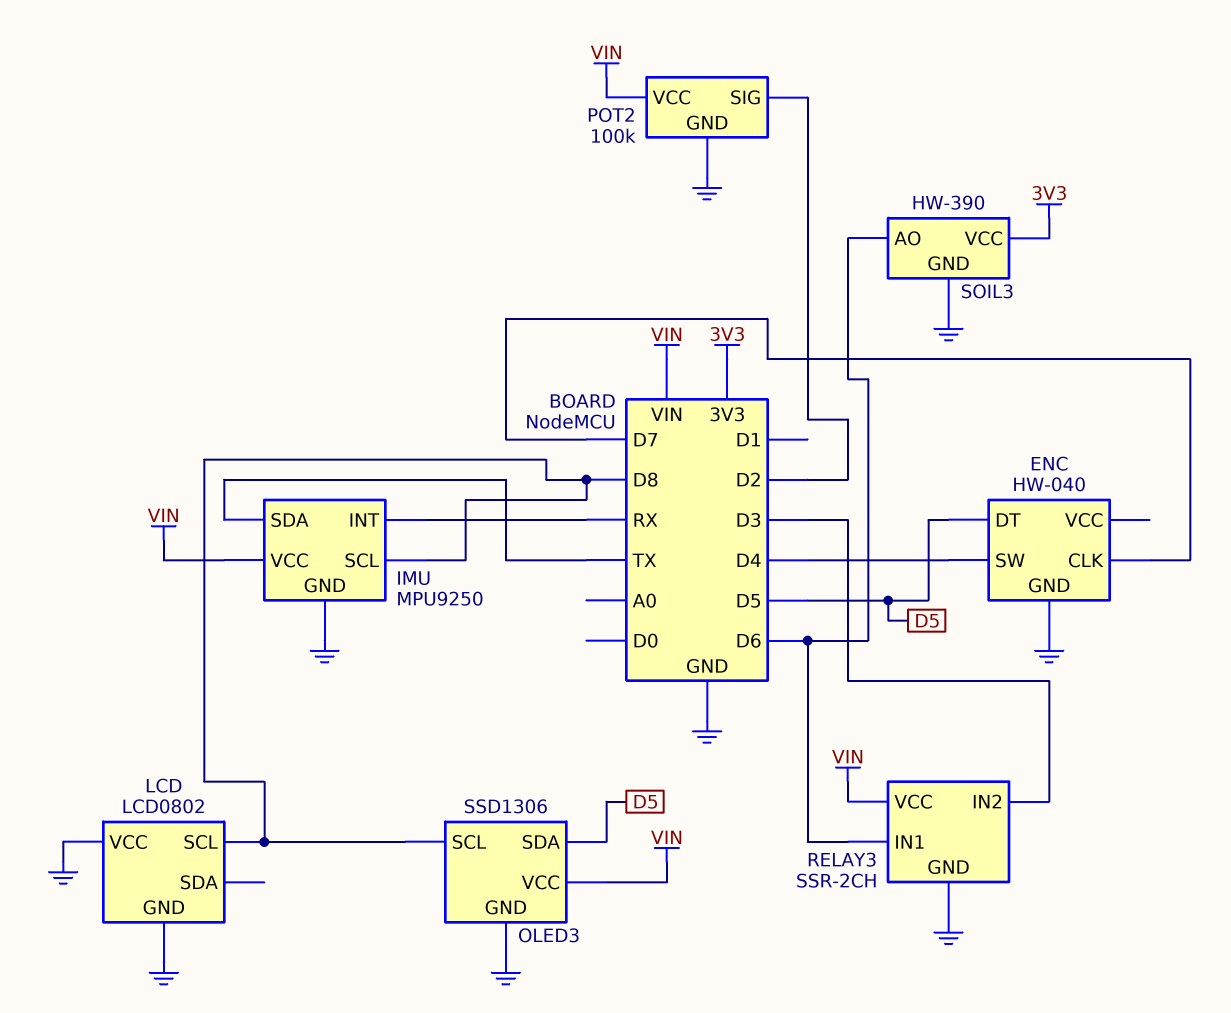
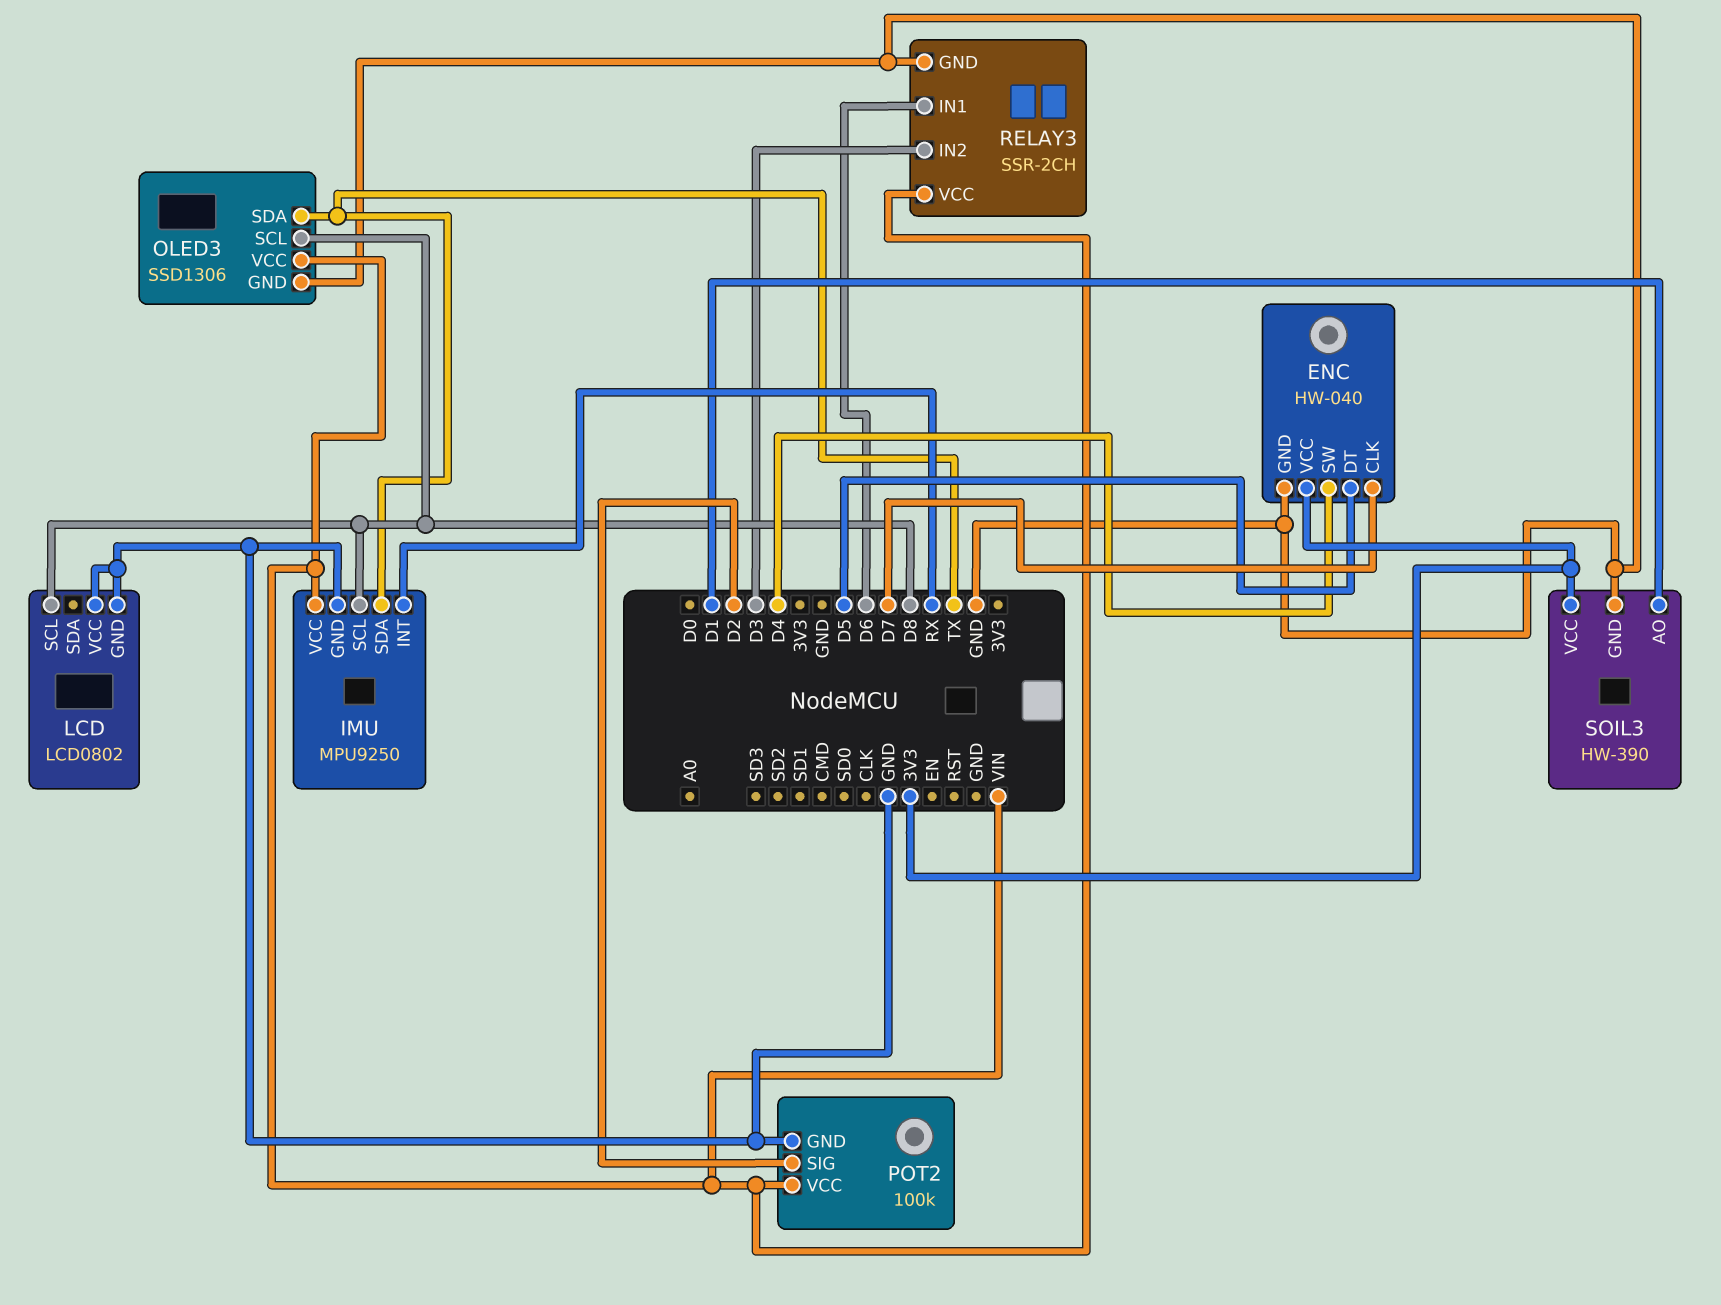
ENC pin VCC: none -> 3V3
OLED3 pin SDA: D5 -> TX
SOIL3 pin AO: D6 -> D1

